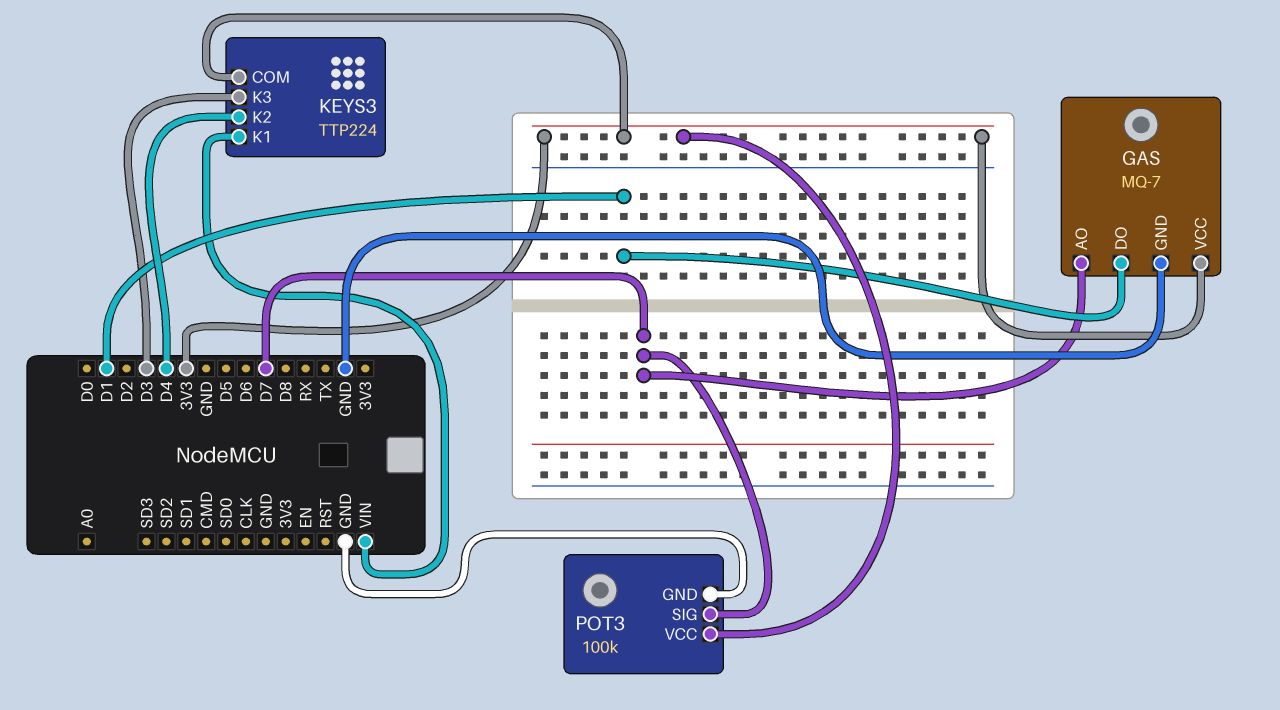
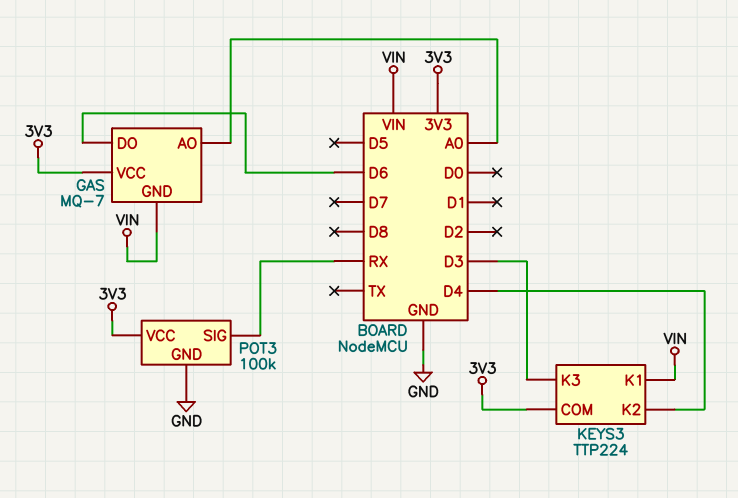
GAS pin AO: D7 -> A0
GAS pin DO: D1 -> D6
GAS pin GND: GND -> VIN
POT3 pin SIG: D7 -> RX

